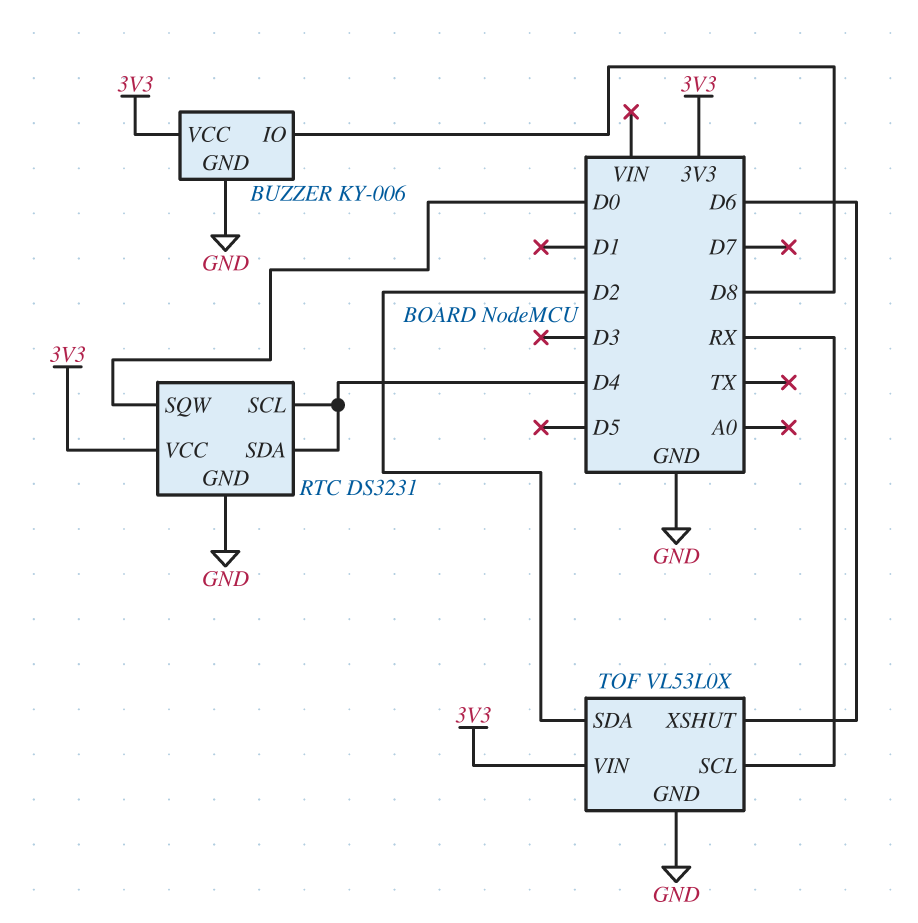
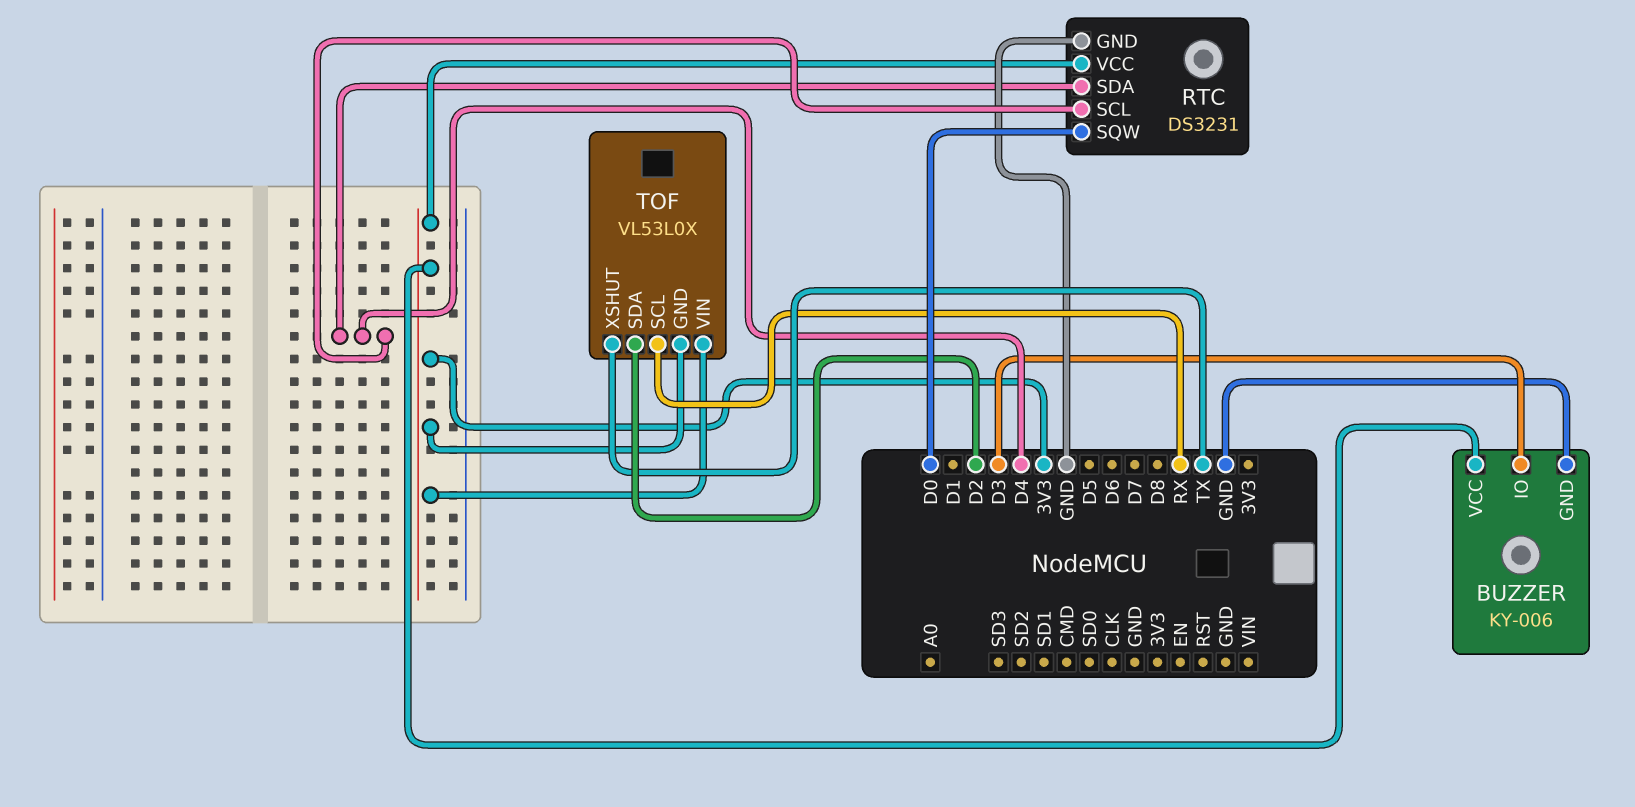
BUZZER pin IO: D8 -> D3
TOF pin GND: GND -> 3V3
TOF pin XSHUT: D6 -> TX

